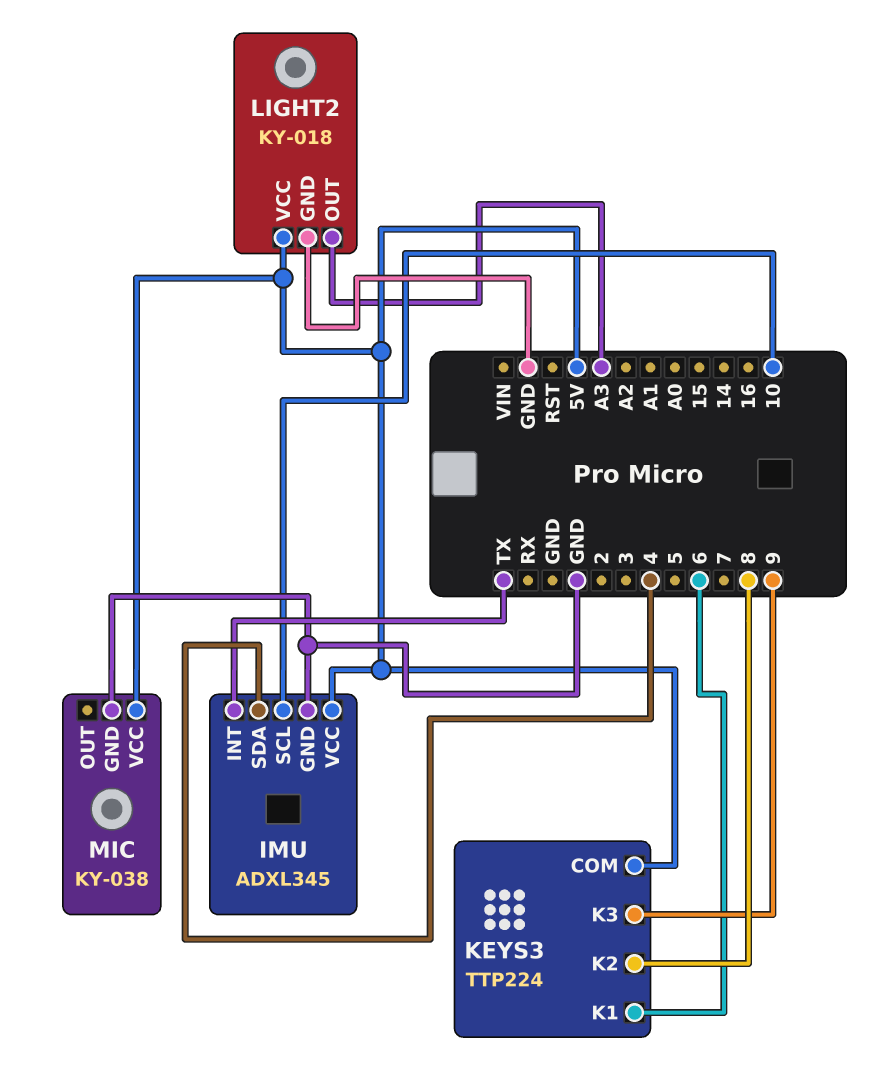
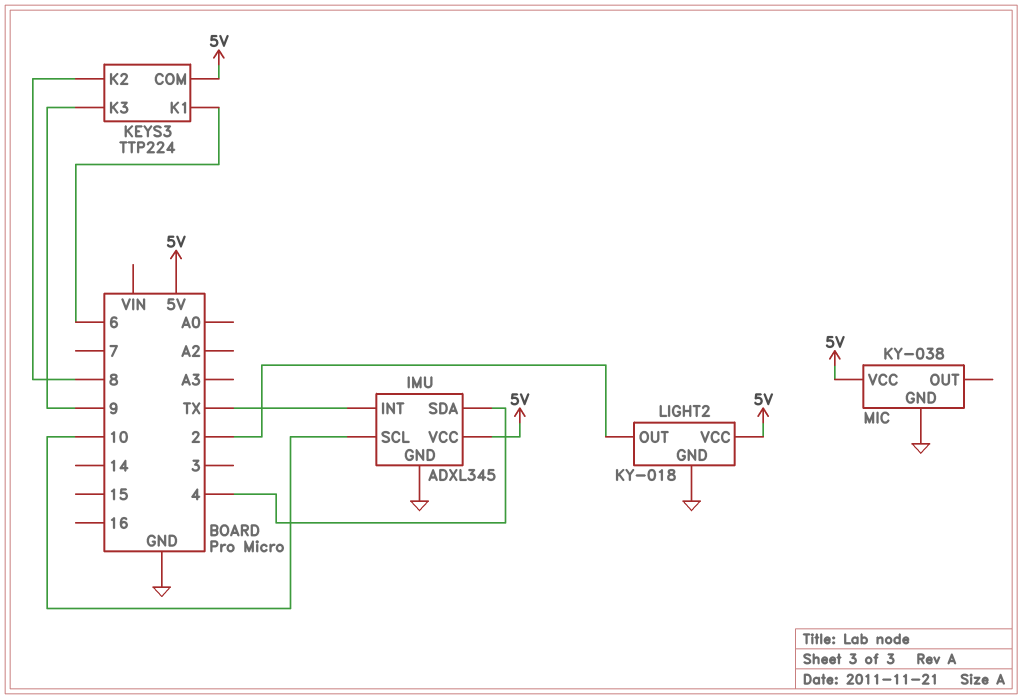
LIGHT2 pin OUT: A3 -> 2

